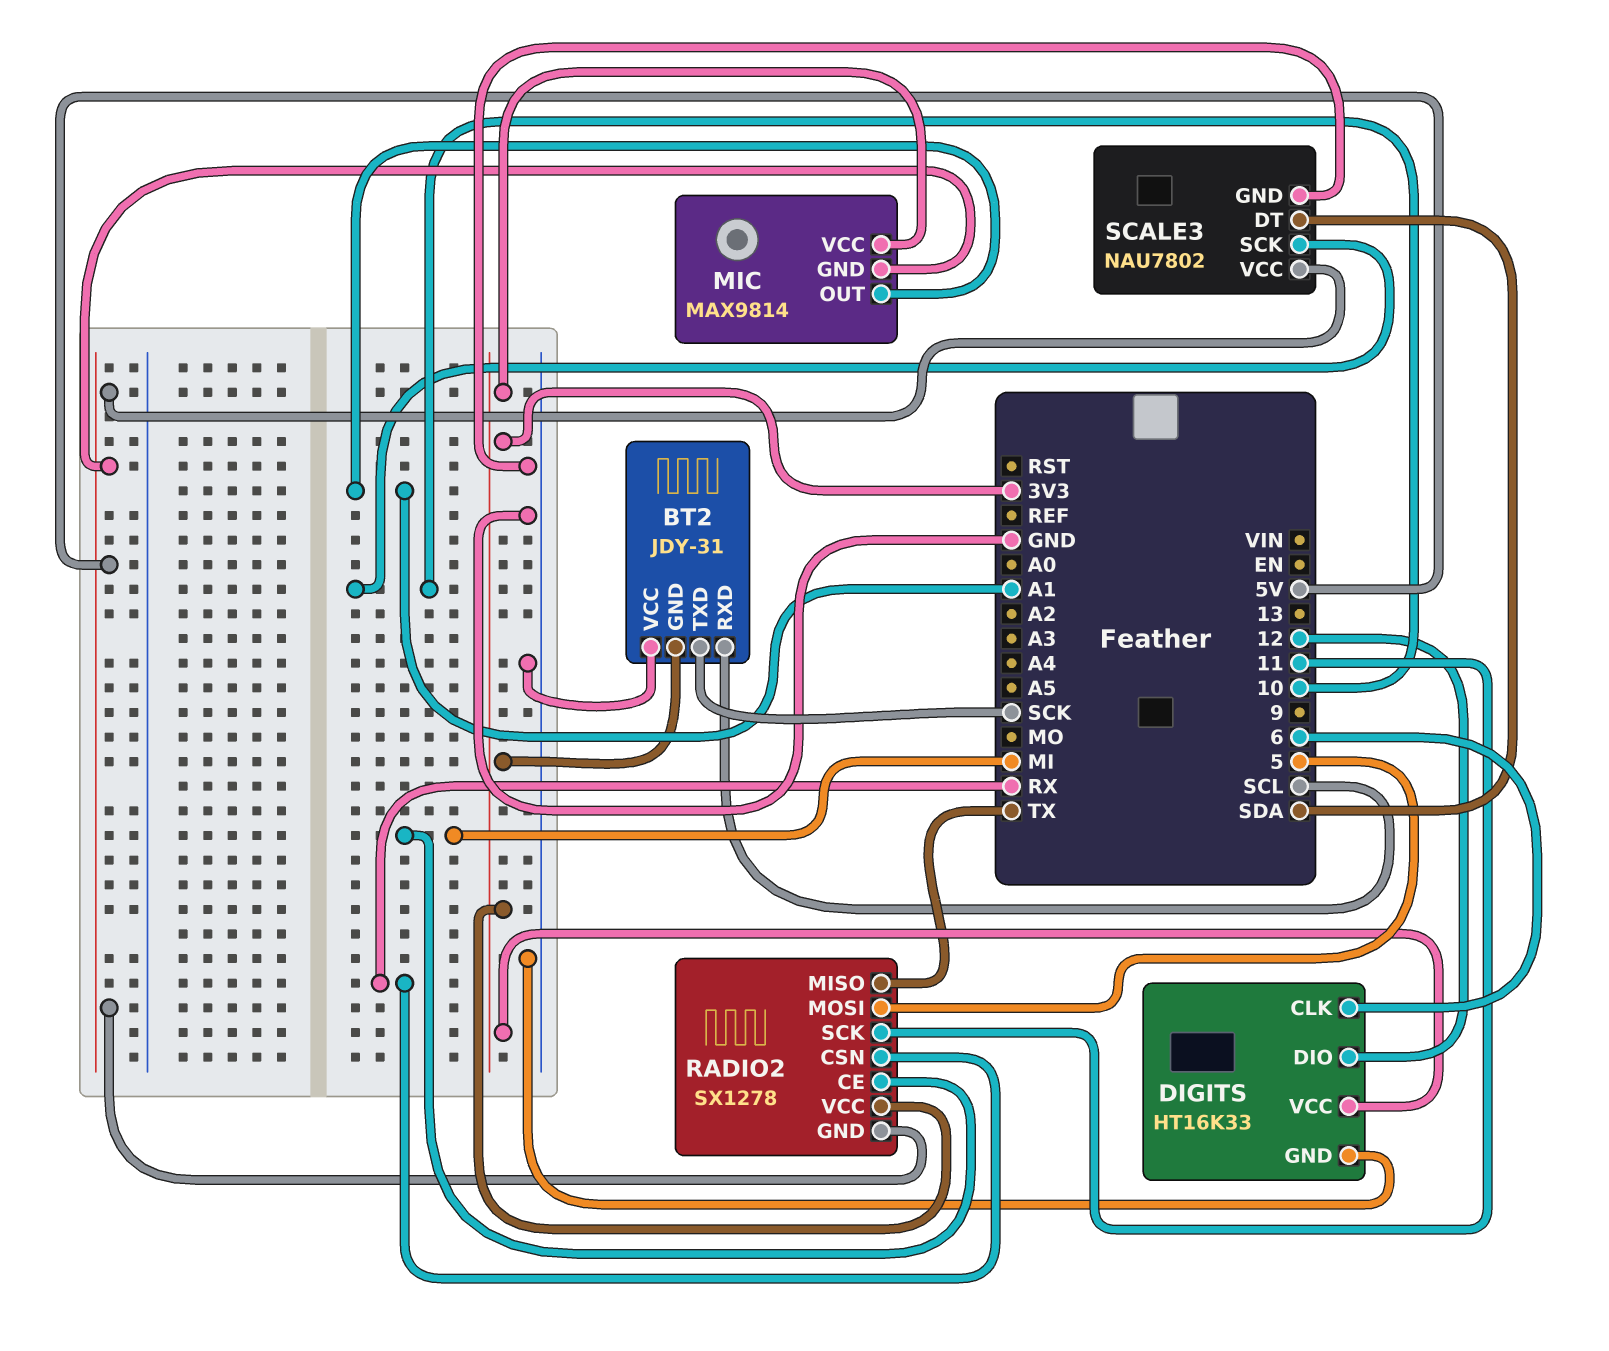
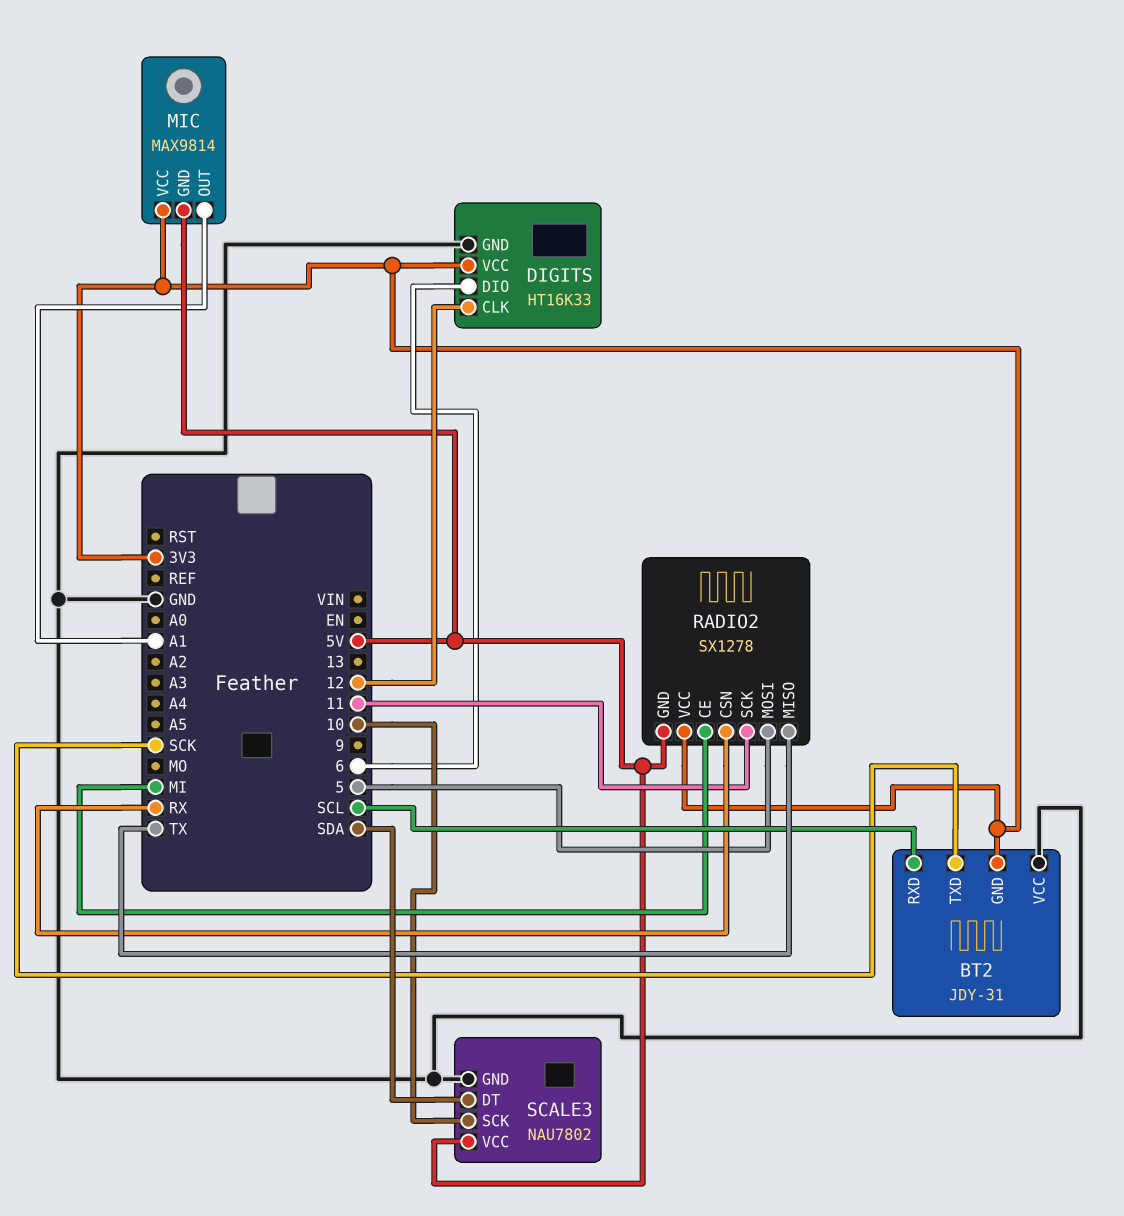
DIGITS pin CLK: 6 -> 12
DIGITS pin DIO: 12 -> 6

